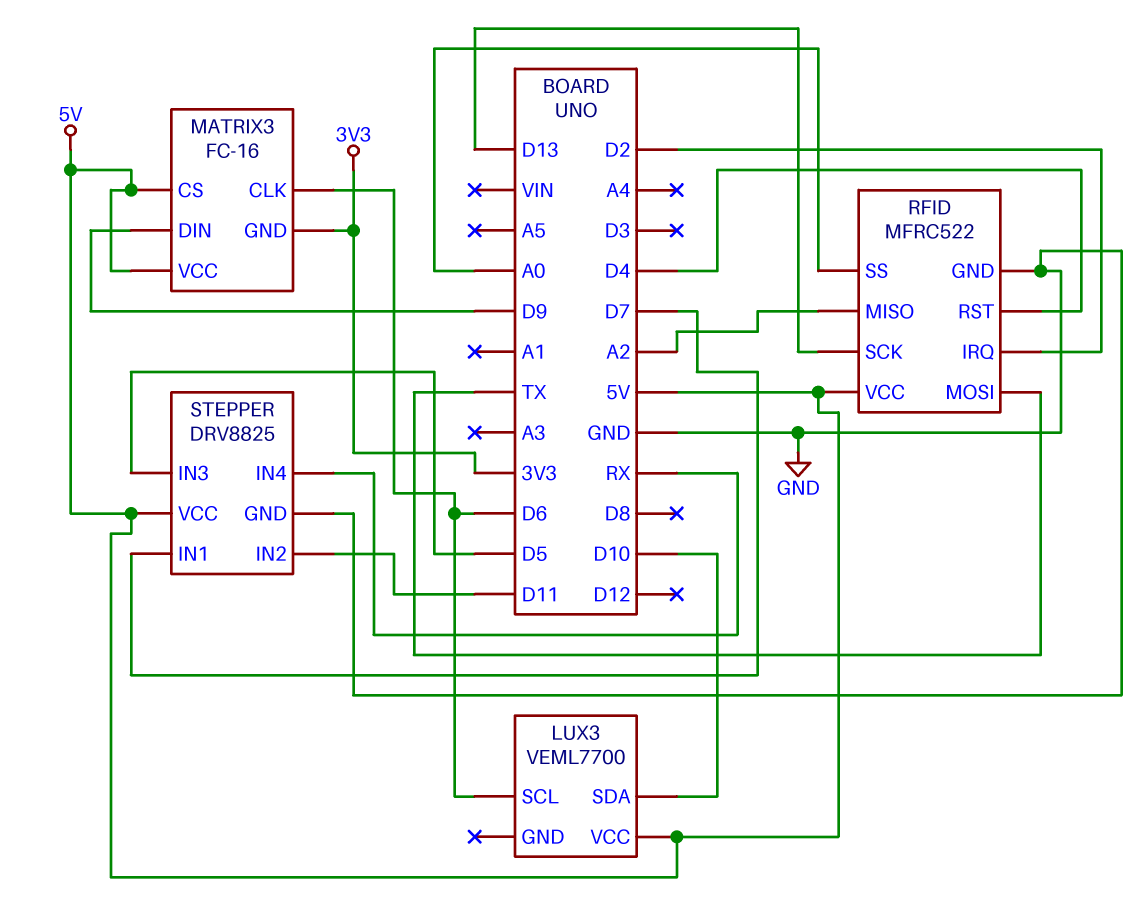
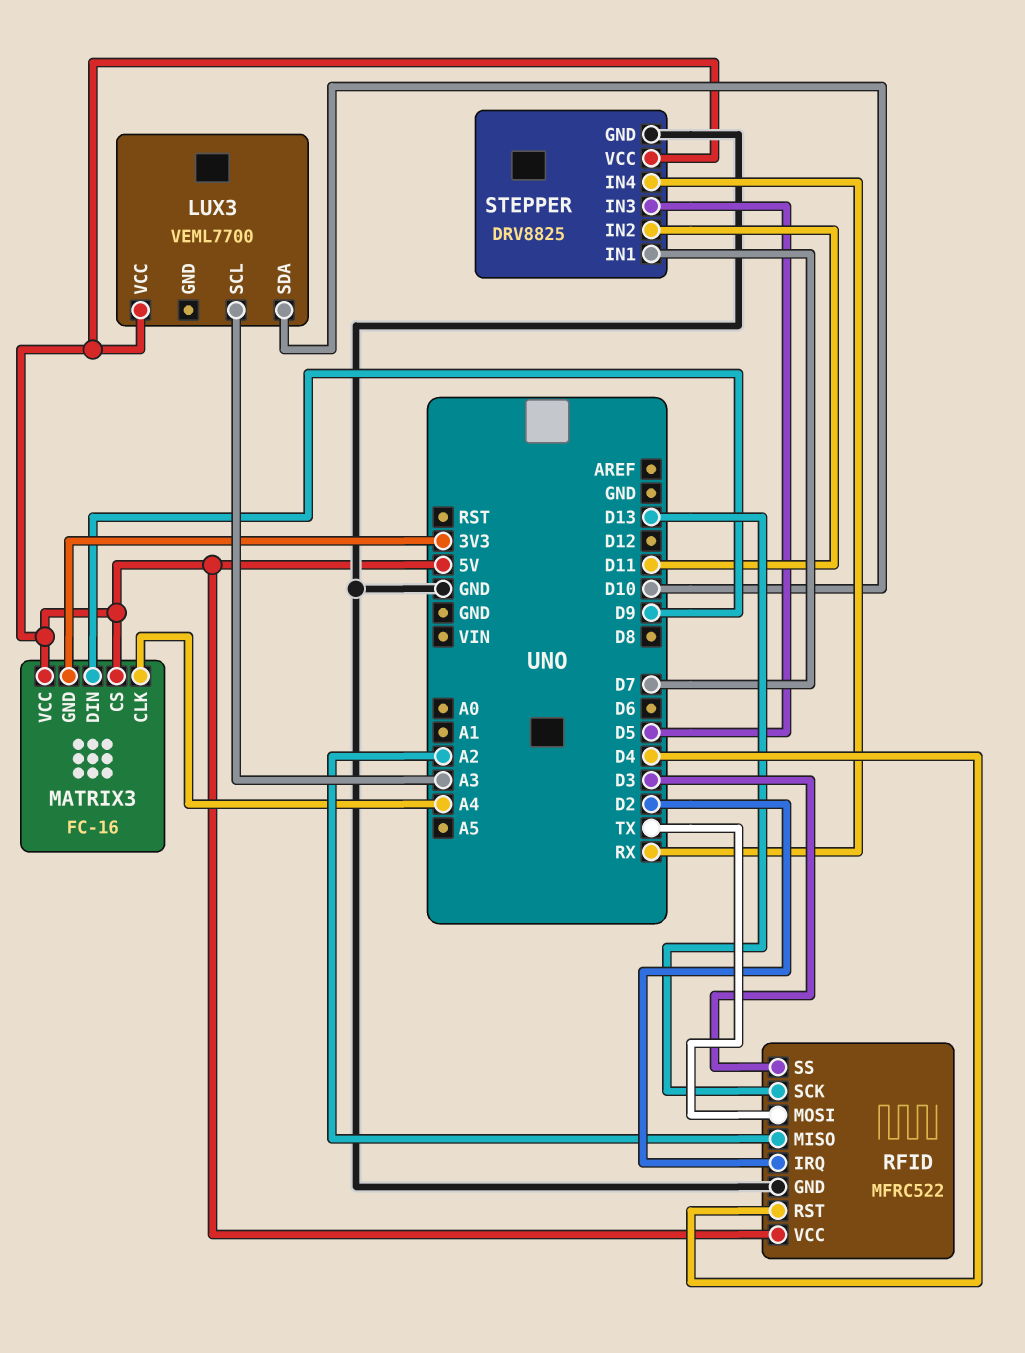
LUX3 pin SCL: D6 -> A3
MATRIX3 pin CLK: D6 -> A4
RFID pin SS: A0 -> D3

